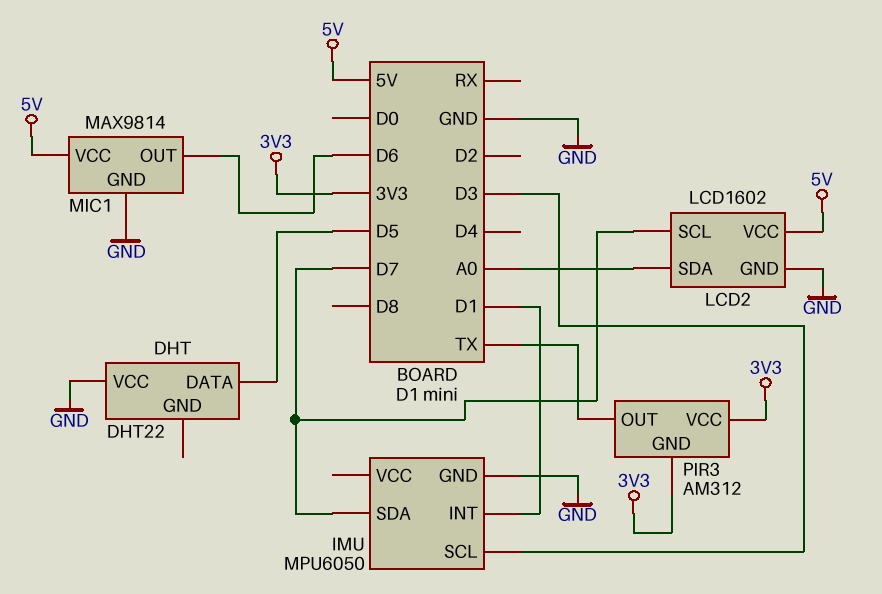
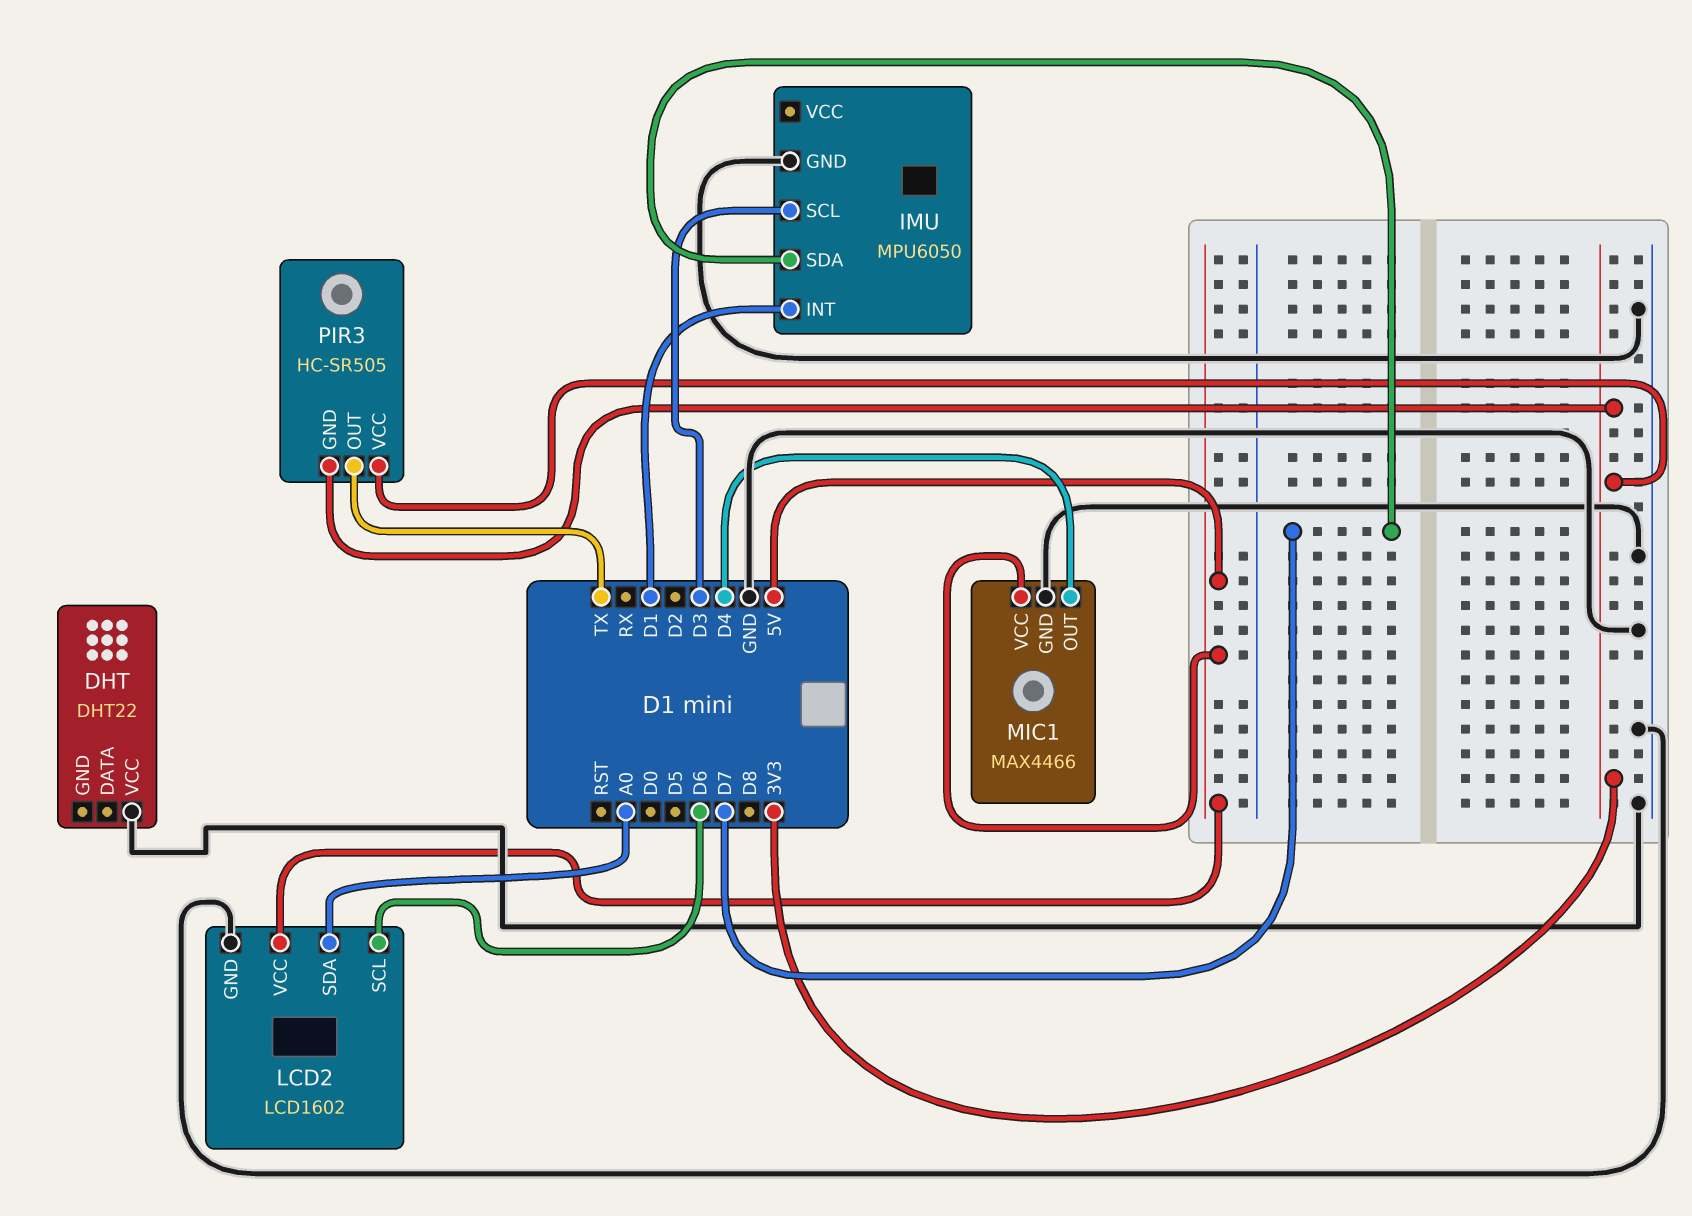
DHT pin DATA: D5 -> none
LCD2 pin SCL: D7 -> D6
MIC1: MAX9814 -> MAX4466
MIC1 pin OUT: D6 -> D4
PIR3: AM312 -> HC-SR505

